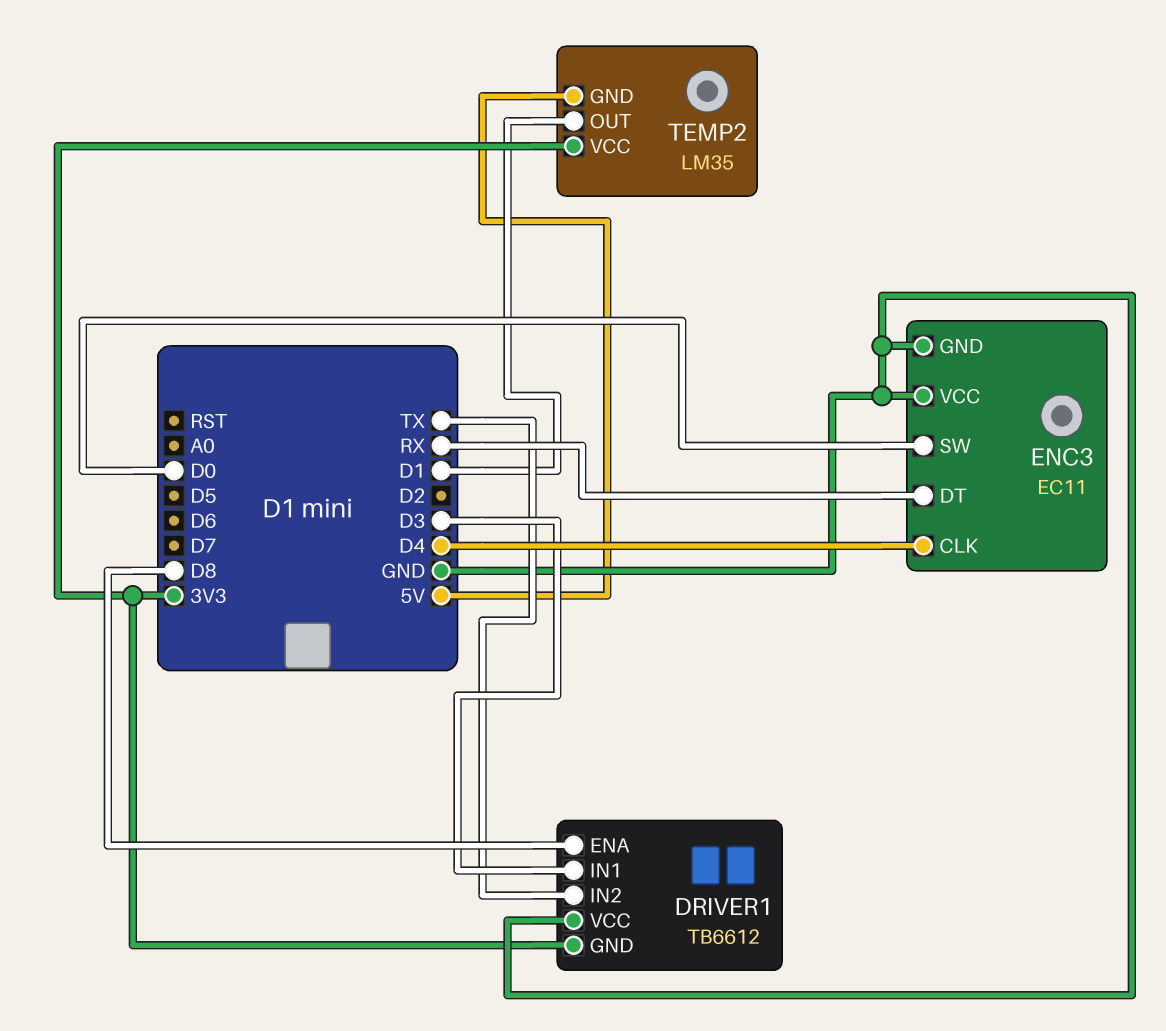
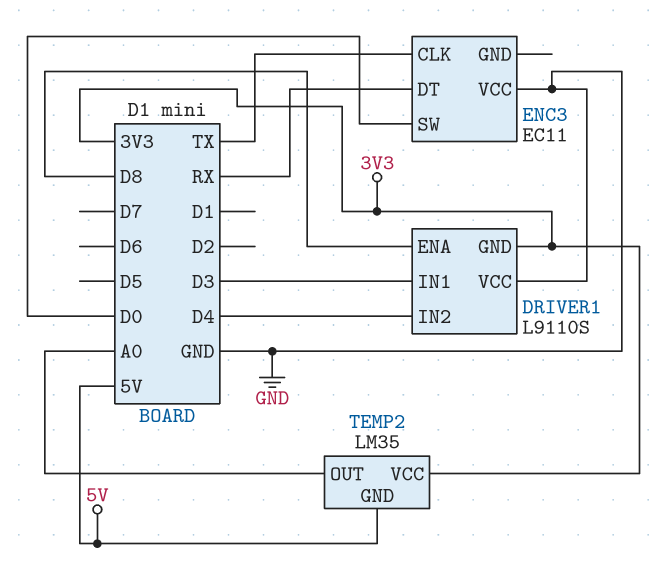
DRIVER1: TB6612 -> L9110S
DRIVER1 pin IN2: TX -> D4
ENC3 pin CLK: D4 -> TX
ENC3 pin GND: GND -> none
TEMP2 pin OUT: D1 -> A0

